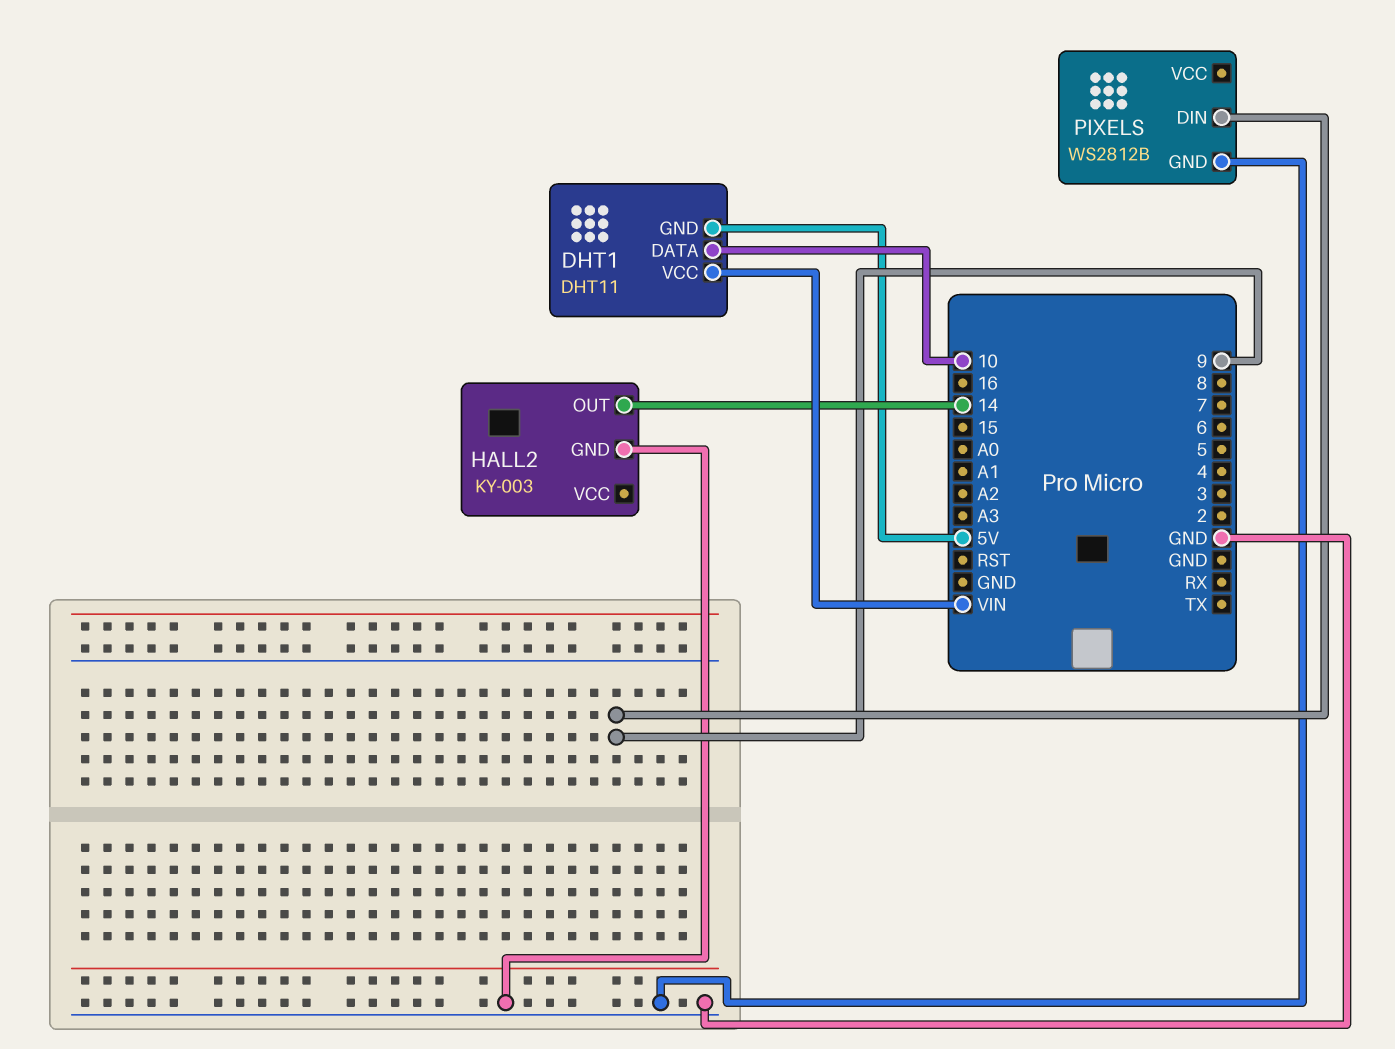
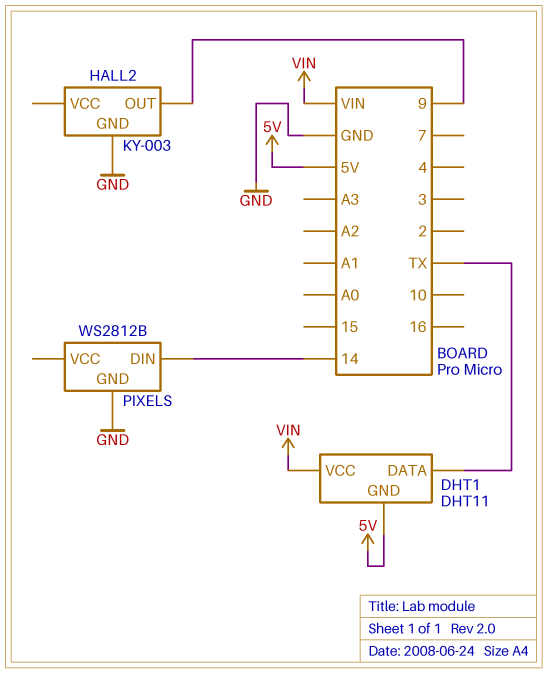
DHT1 pin DATA: 10 -> TX
HALL2 pin OUT: 14 -> 9
PIXELS pin DIN: 9 -> 14

